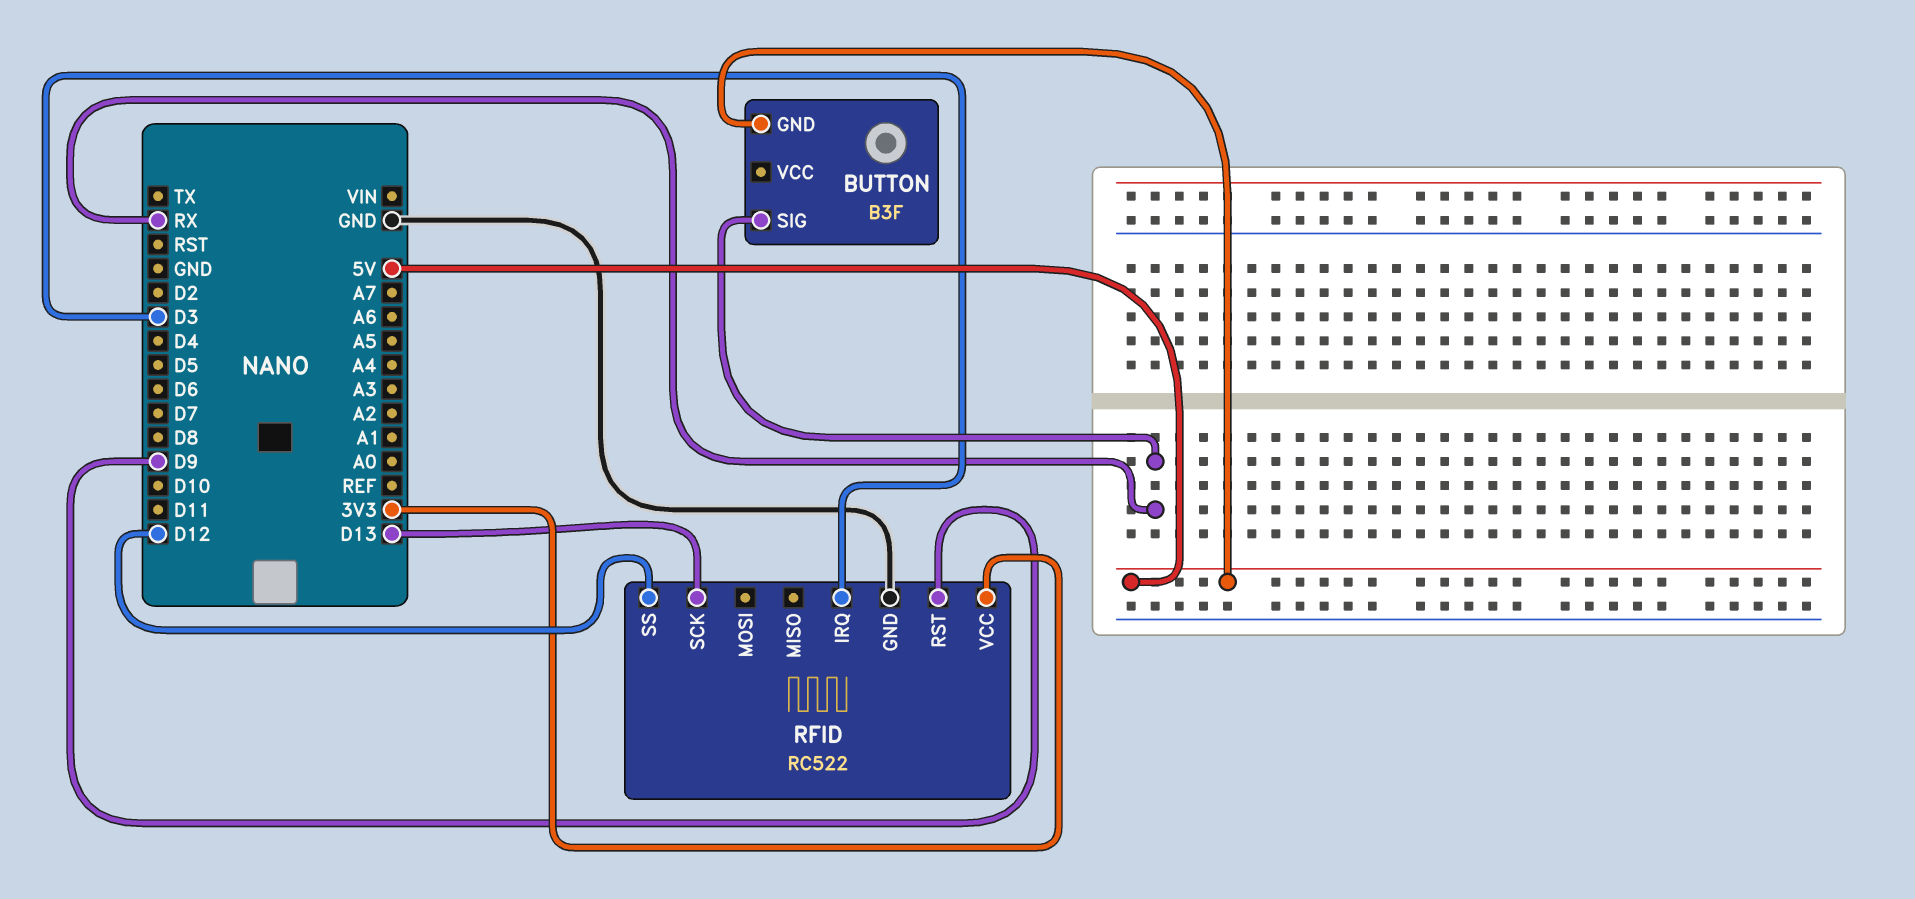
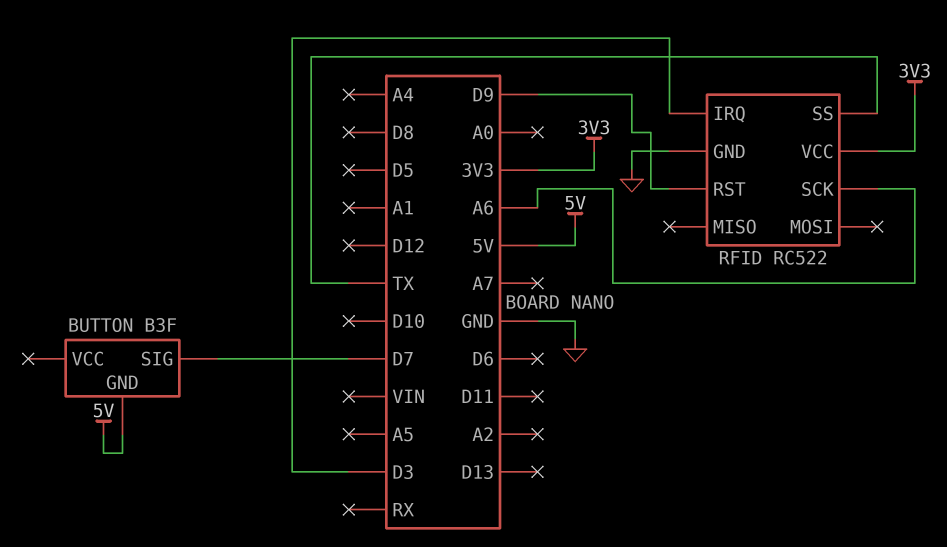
BUTTON pin SIG: RX -> D7
RFID pin SCK: D13 -> A6
RFID pin SS: D12 -> TX

